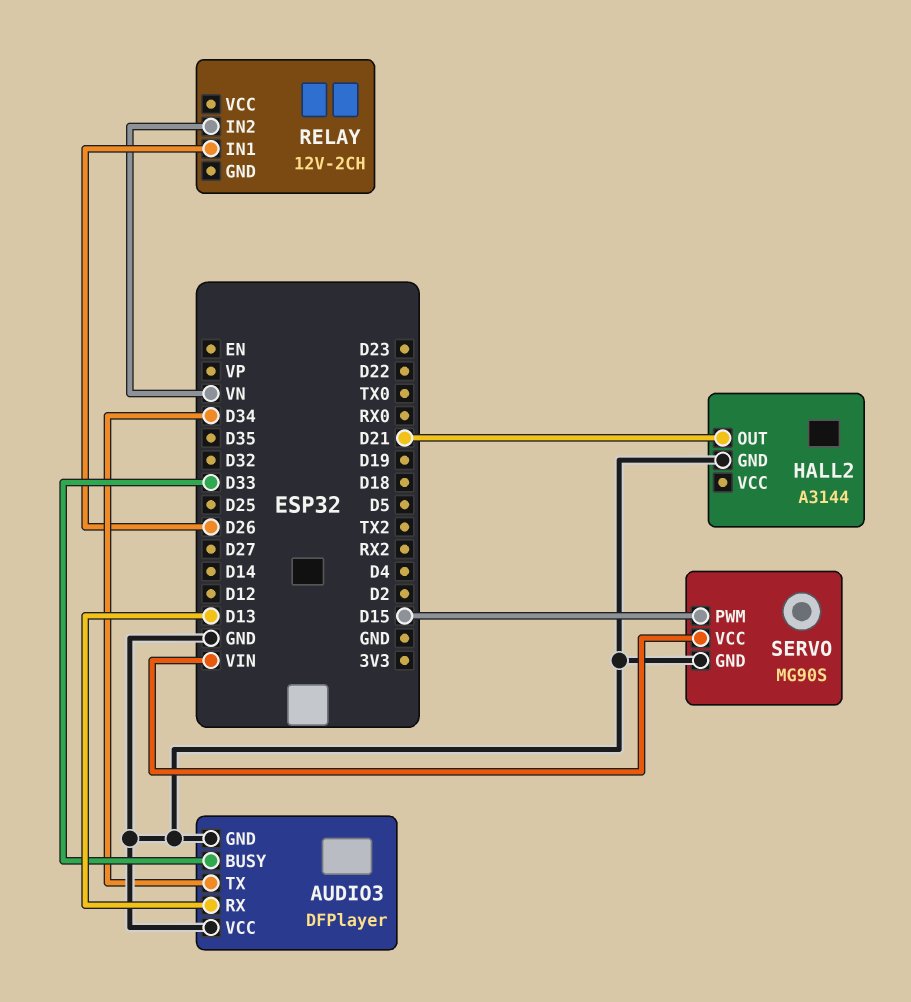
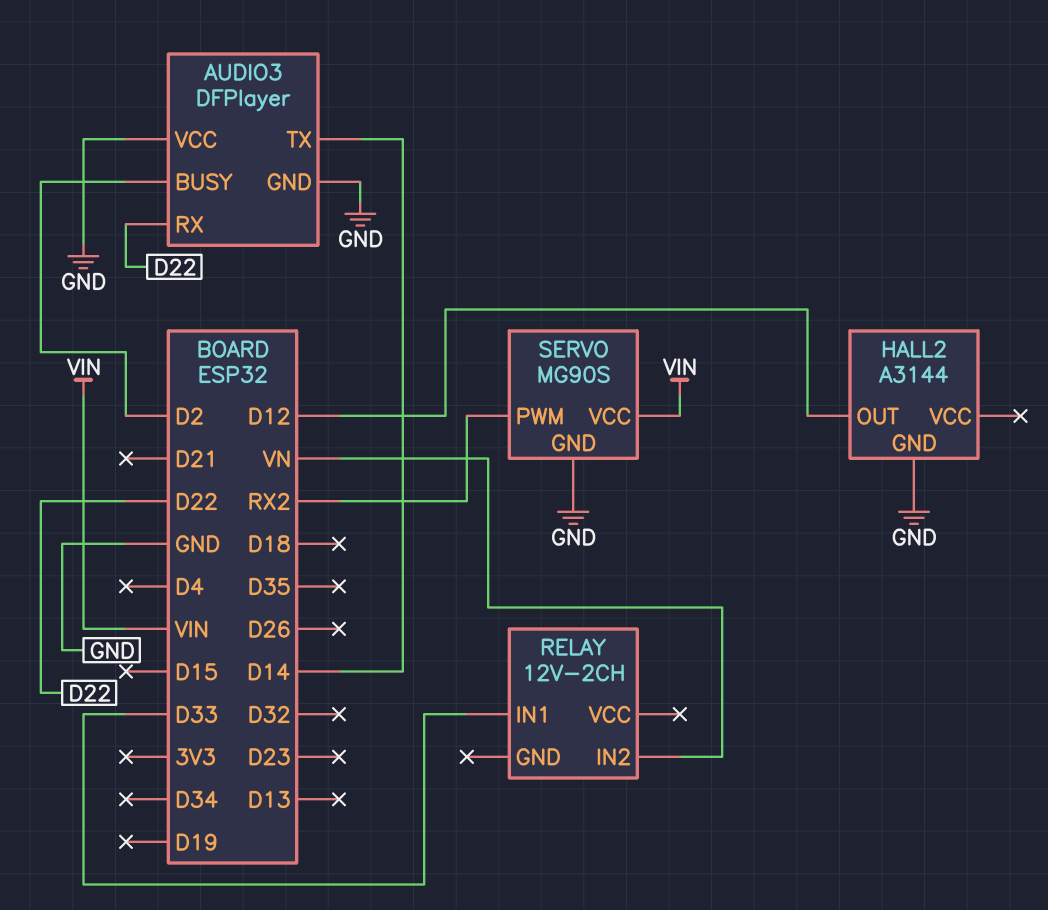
AUDIO3 pin BUSY: D33 -> D2
AUDIO3 pin RX: D13 -> D22
AUDIO3 pin TX: D34 -> D14
HALL2 pin OUT: D21 -> D12
RELAY pin IN1: D26 -> D33
SERVO pin PWM: D15 -> RX2

